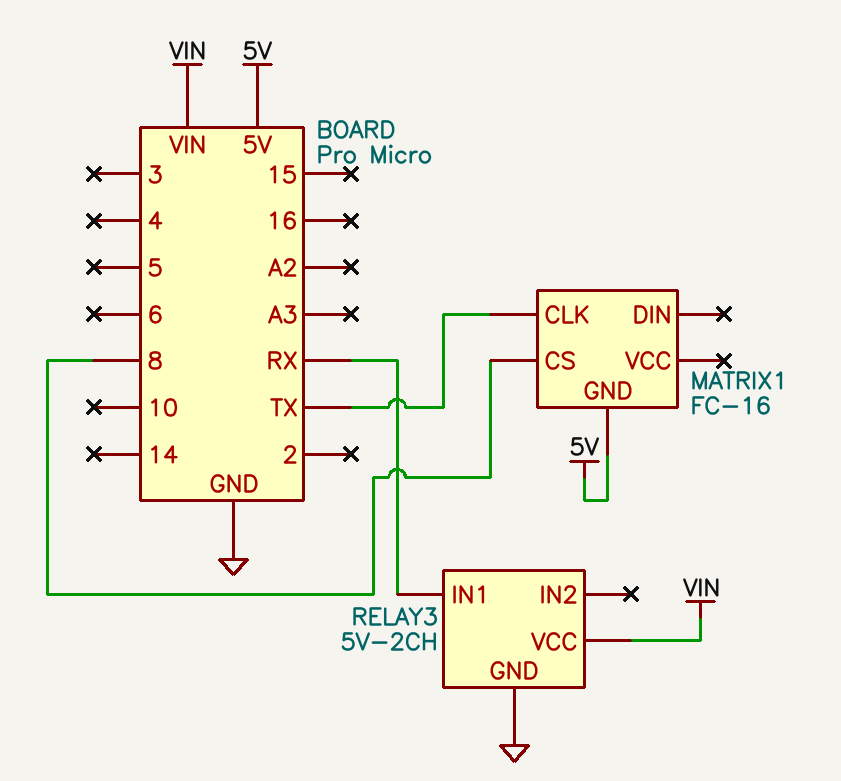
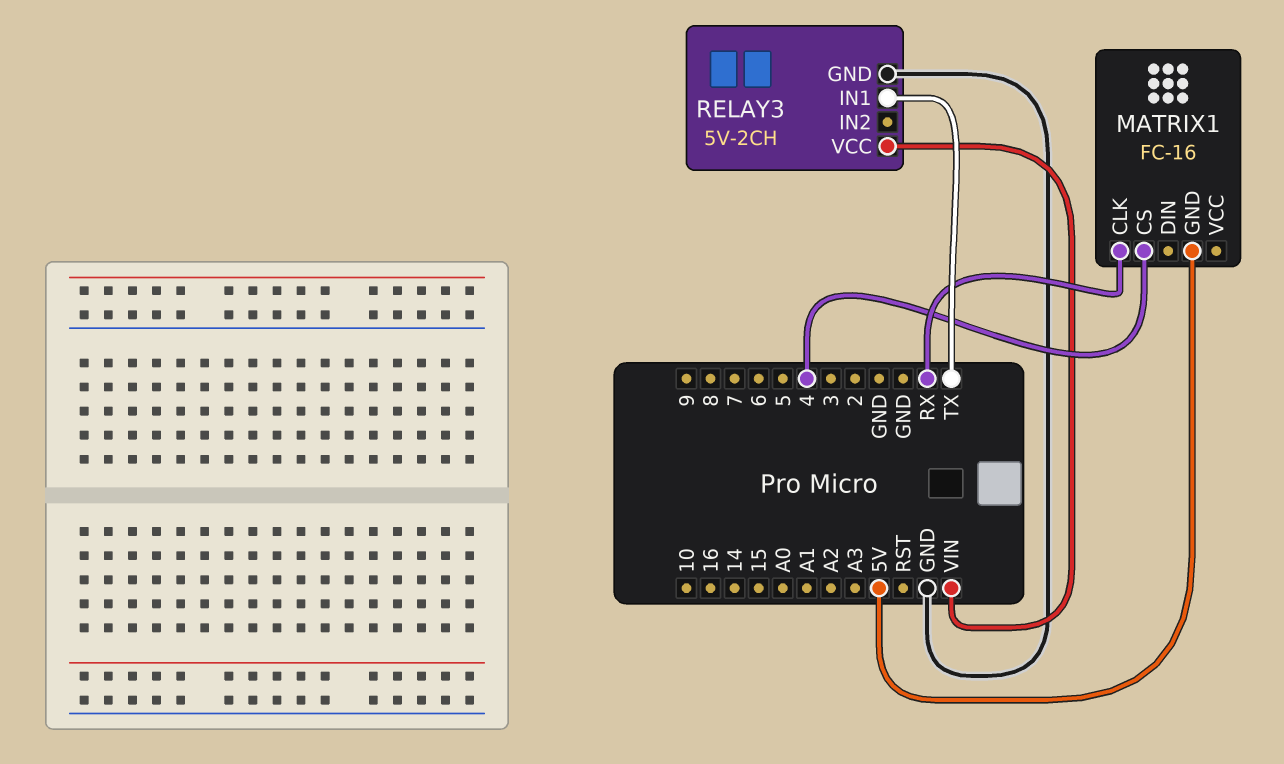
MATRIX1 pin CLK: TX -> RX
MATRIX1 pin CS: 8 -> 4
RELAY3 pin IN1: RX -> TX

